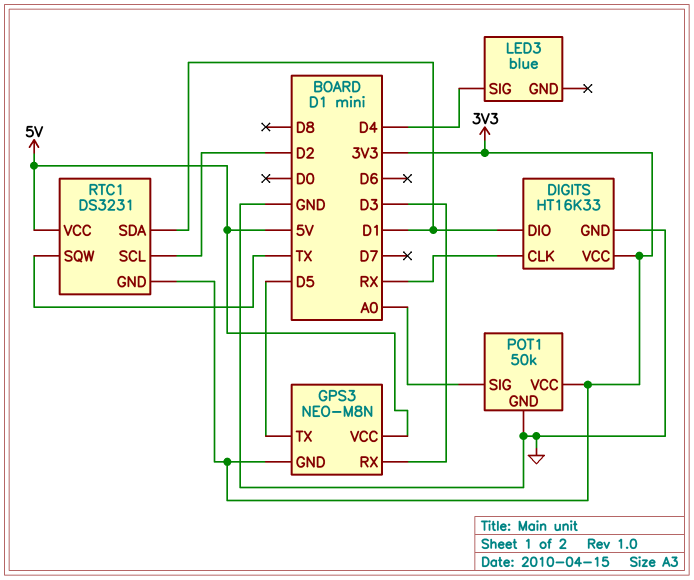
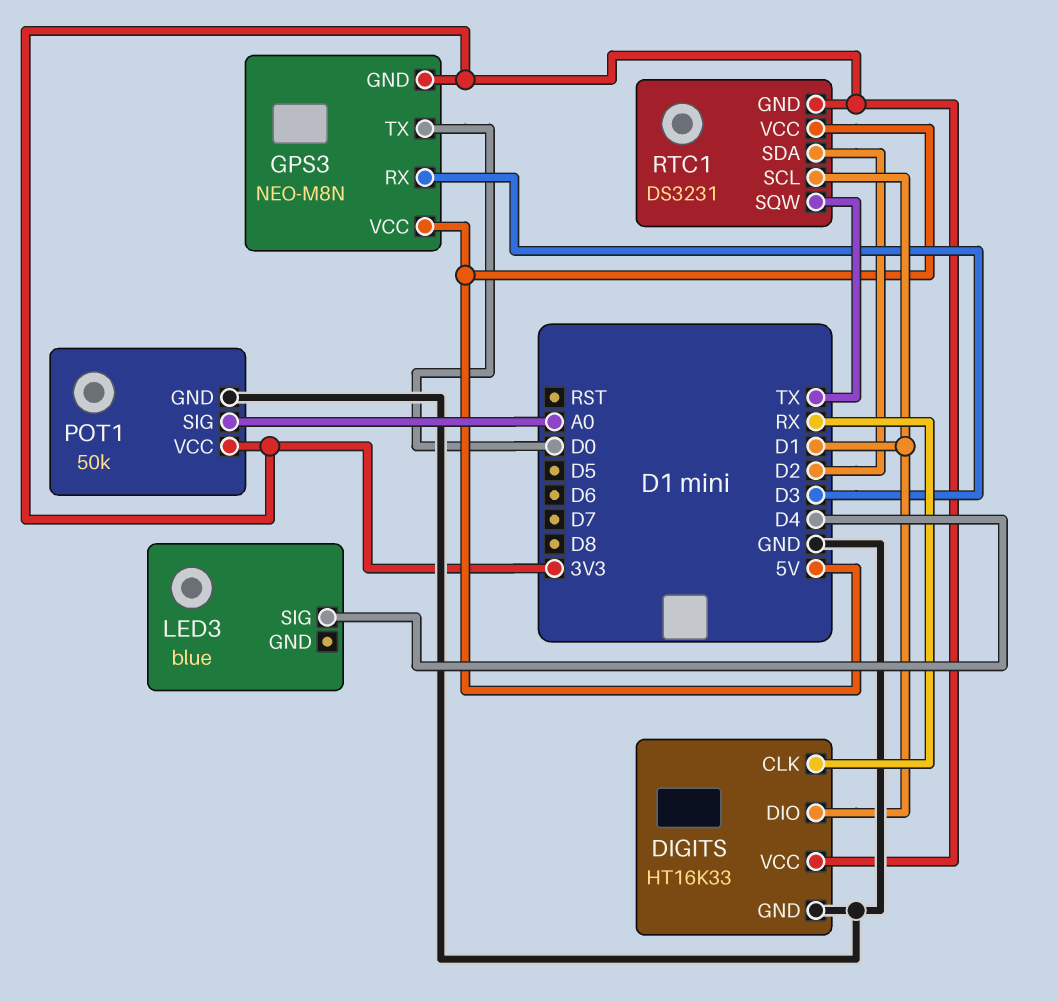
GPS3 pin TX: D5 -> D0
RTC1 pin SCL: D2 -> D1
RTC1 pin SDA: D1 -> D2

